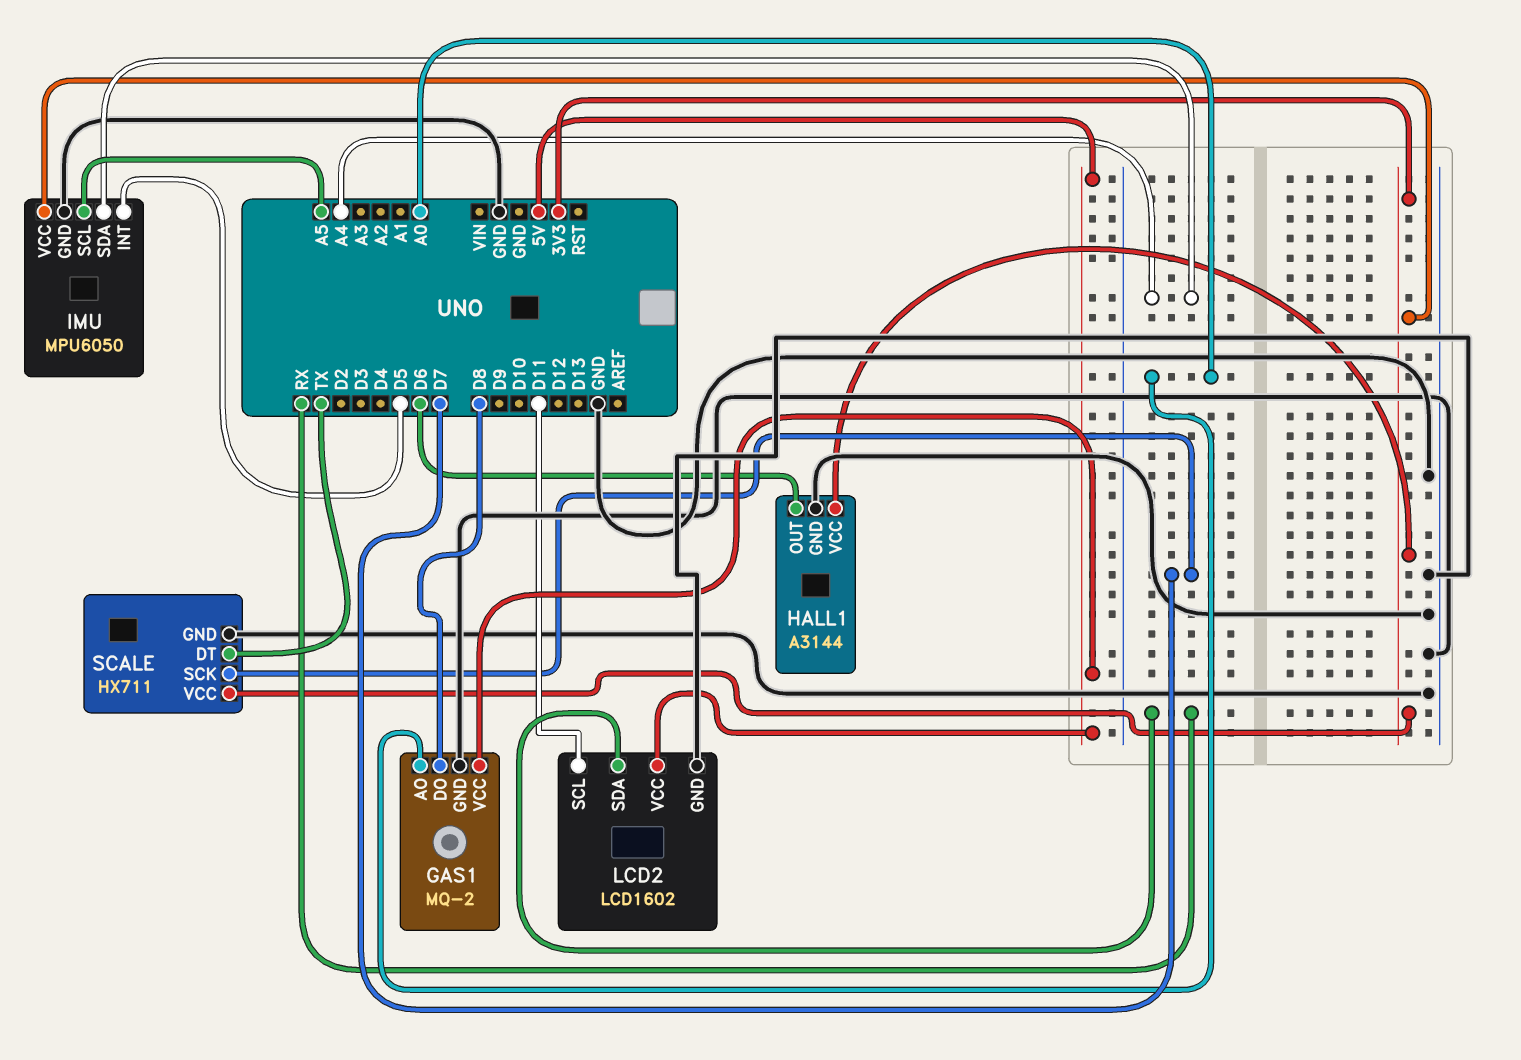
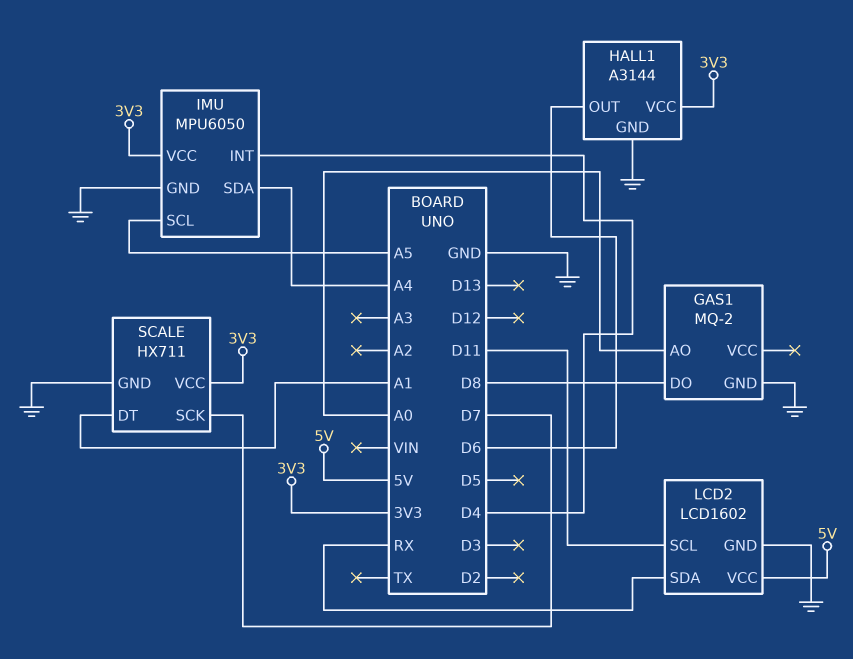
GAS1 pin VCC: 5V -> none
IMU pin INT: D5 -> D4
SCALE pin DT: TX -> A1

